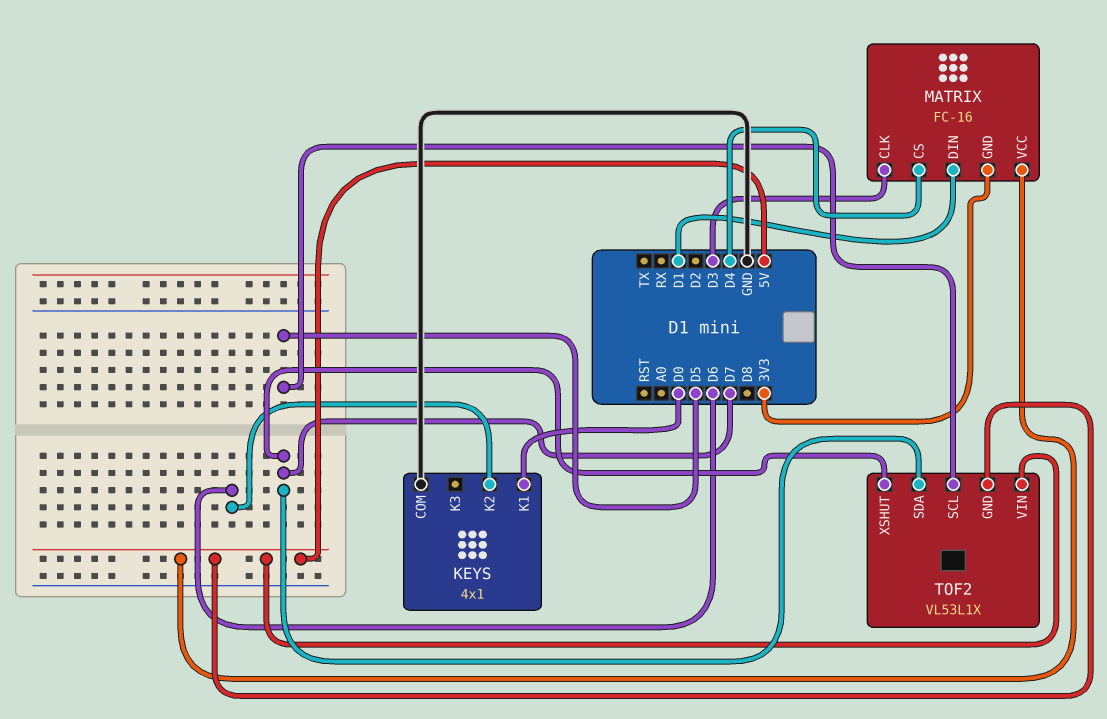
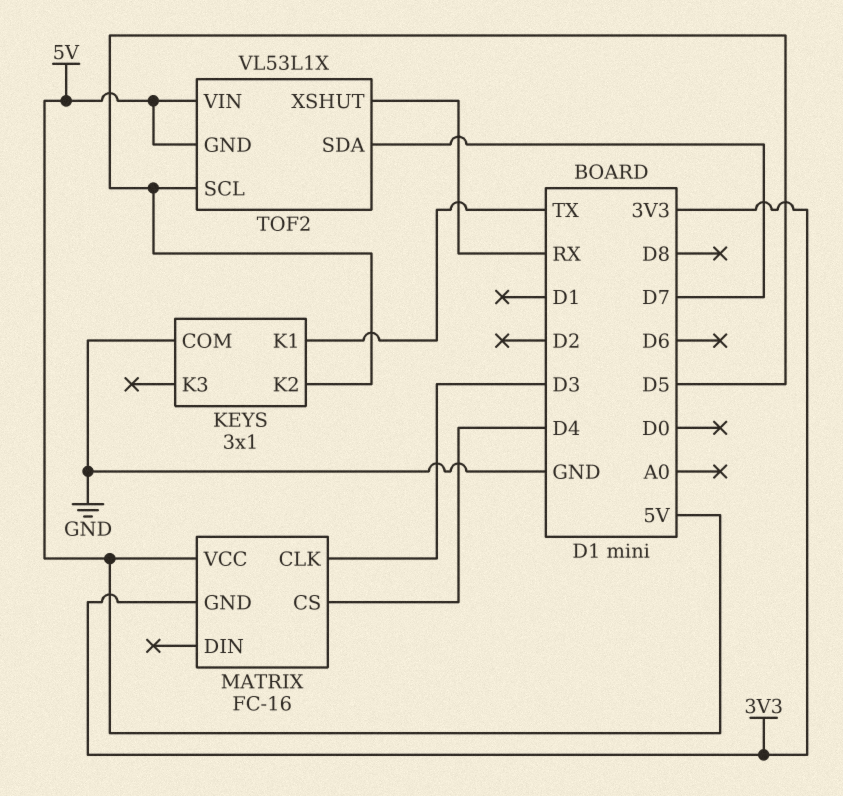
KEYS: 4x1 -> 3x1
KEYS pin K1: D0 -> TX
KEYS pin K2: D6 -> D5
MATRIX pin DIN: D1 -> none
TOF2 pin XSHUT: D7 -> RX

